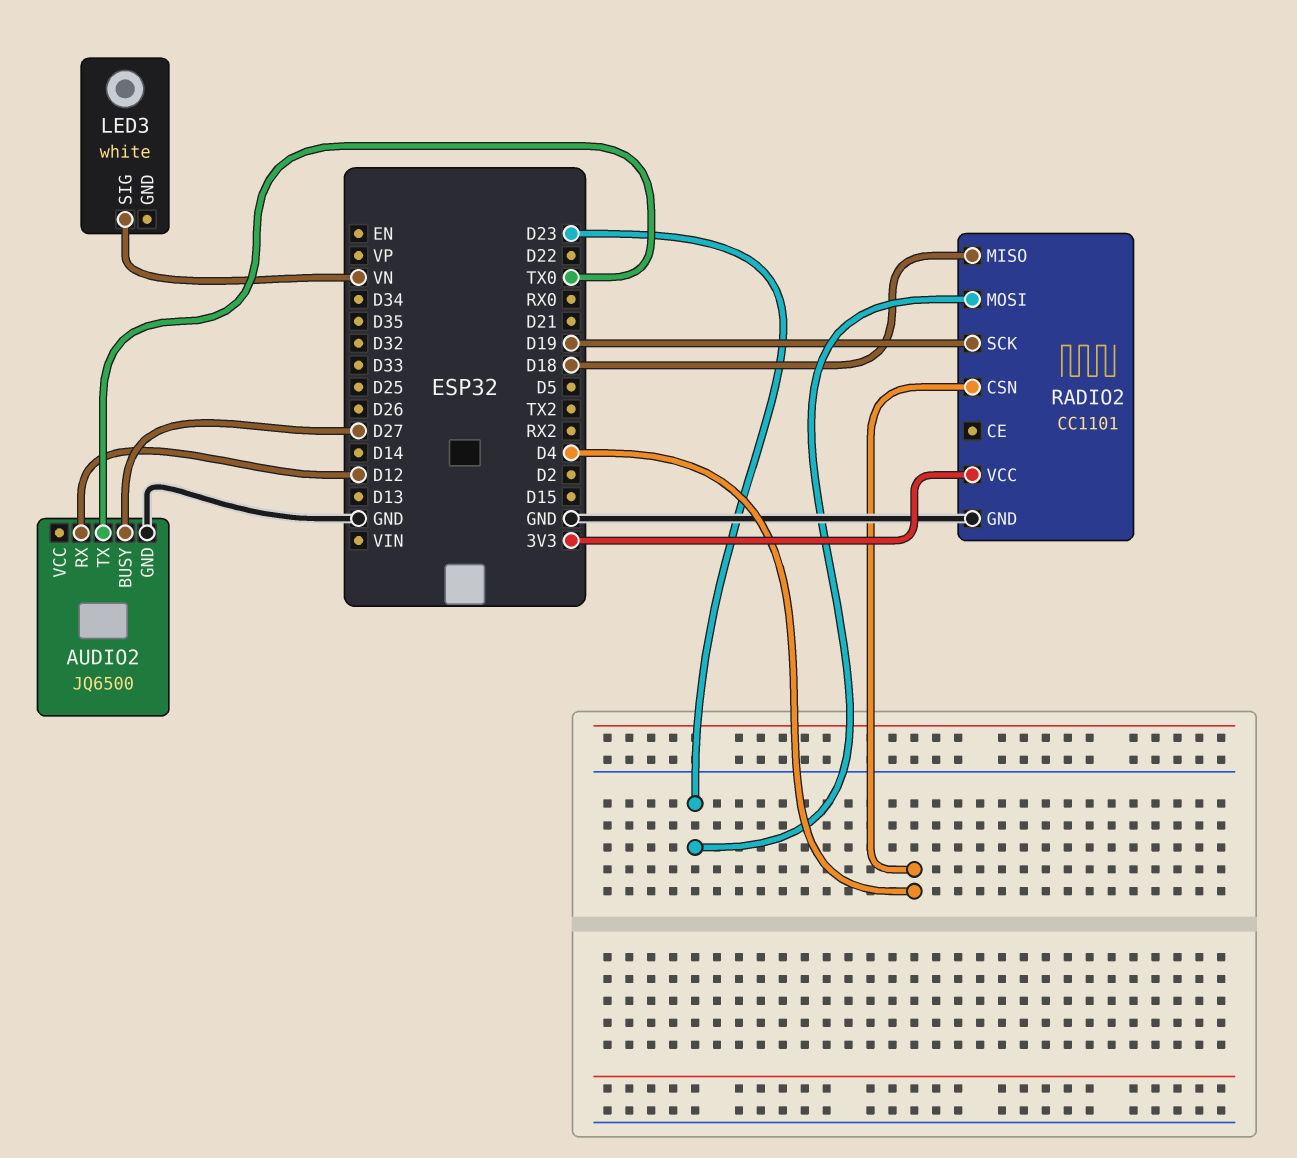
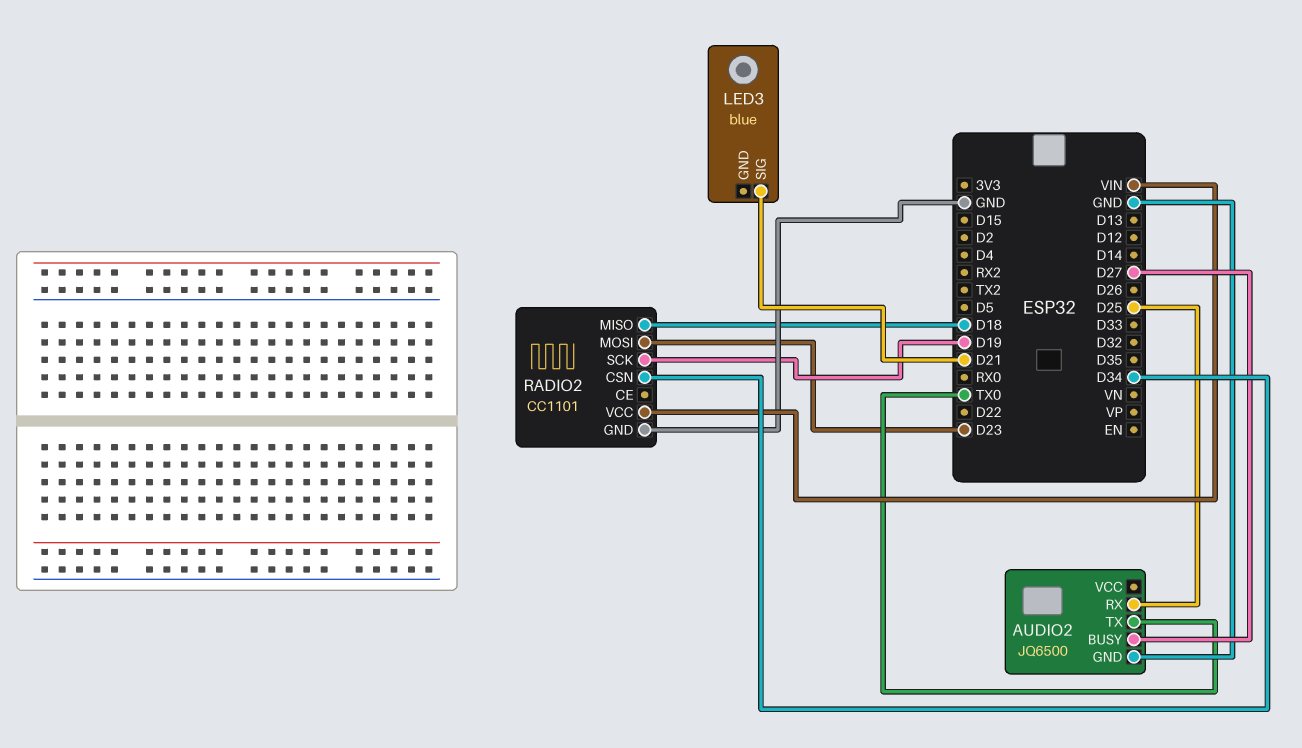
AUDIO2 pin RX: D12 -> D25
LED3: white -> blue
LED3 pin SIG: VN -> D21
RADIO2 pin CSN: D4 -> D34
RADIO2 pin VCC: 3V3 -> VIN

